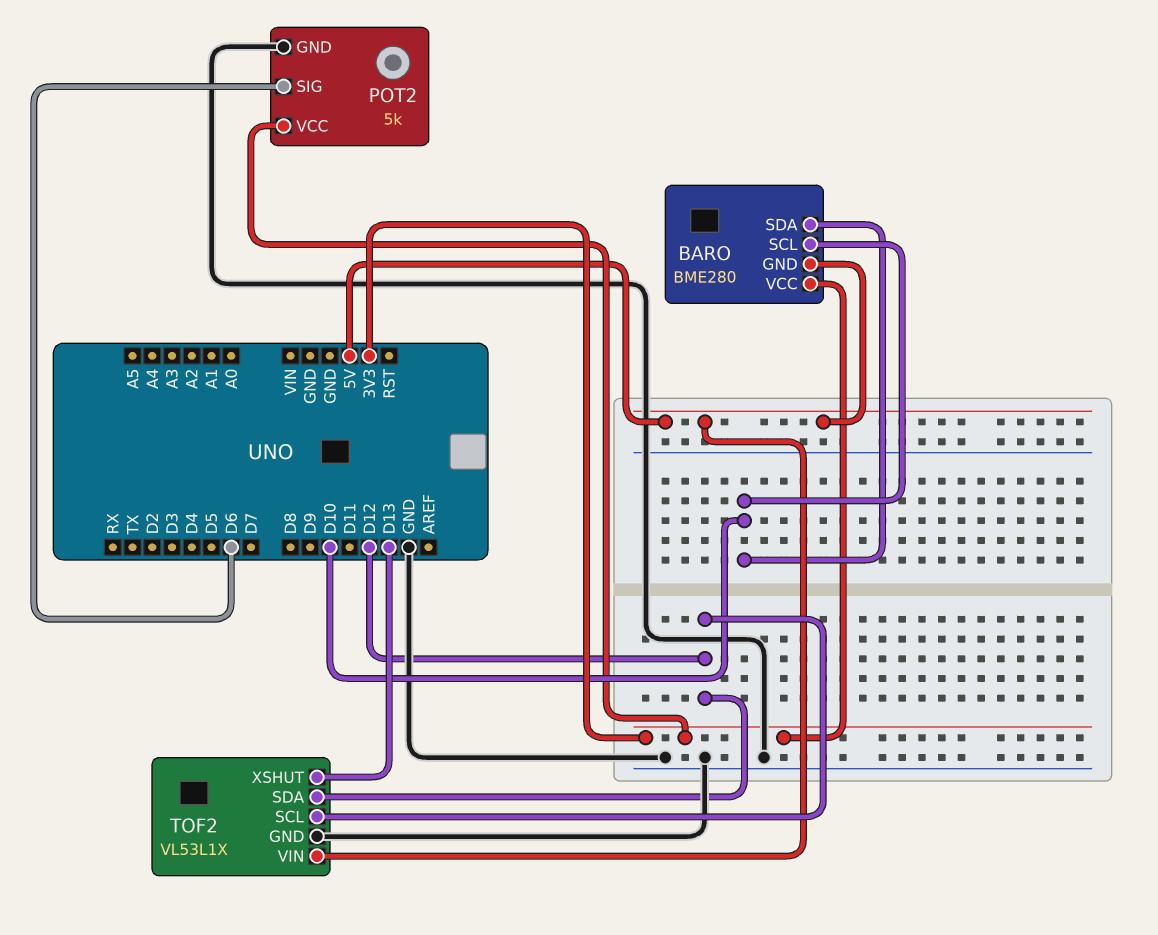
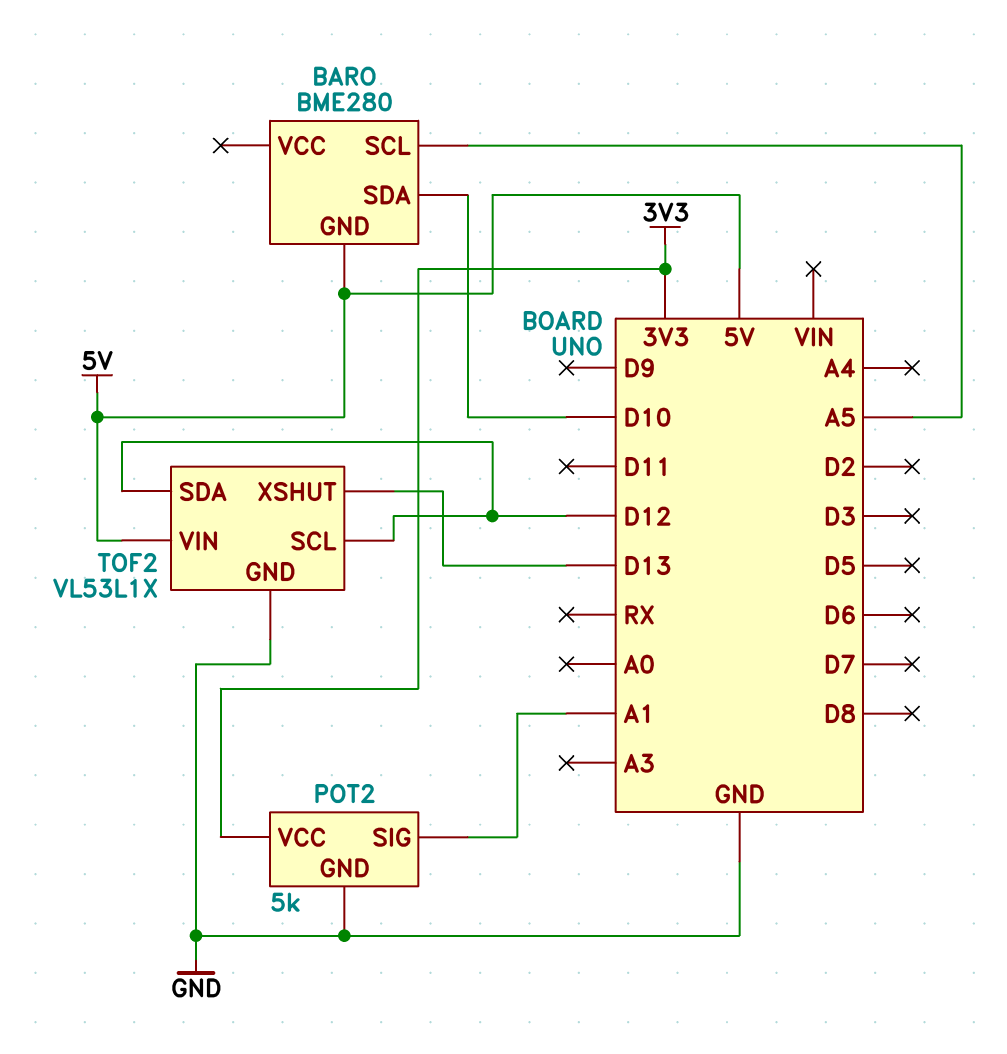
BARO pin SCL: D10 -> A5
BARO pin VCC: 3V3 -> none
POT2 pin SIG: D6 -> A1

